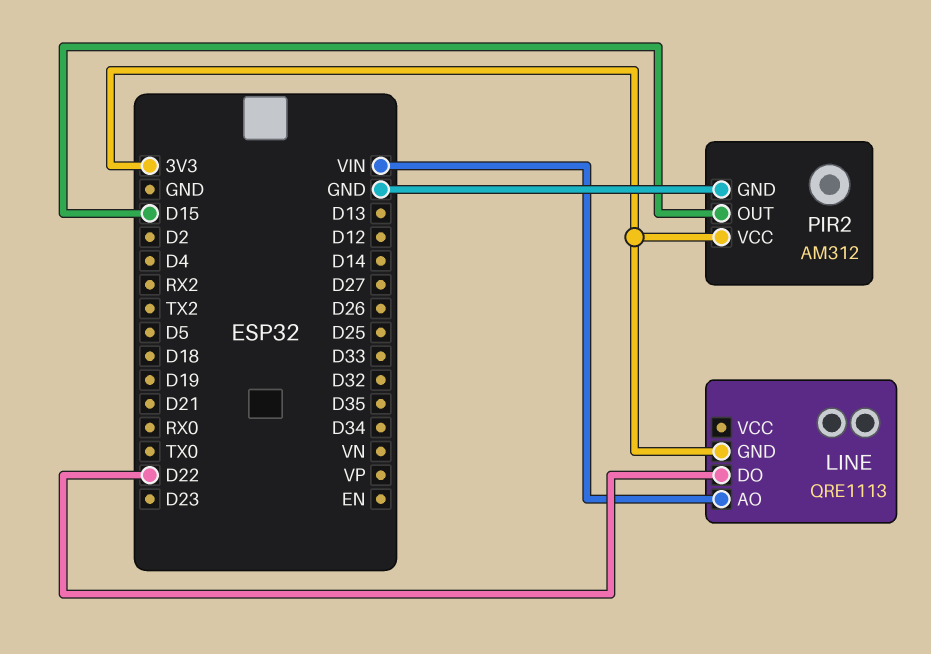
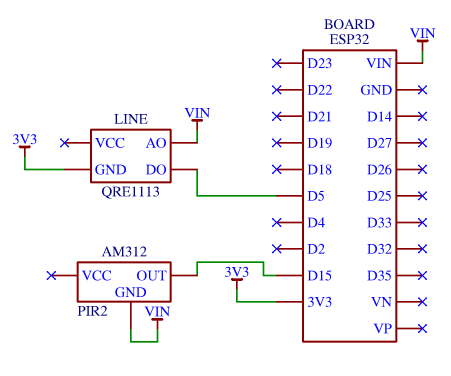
LINE pin DO: D22 -> D5
PIR2 pin GND: GND -> VIN
PIR2 pin VCC: 3V3 -> none

